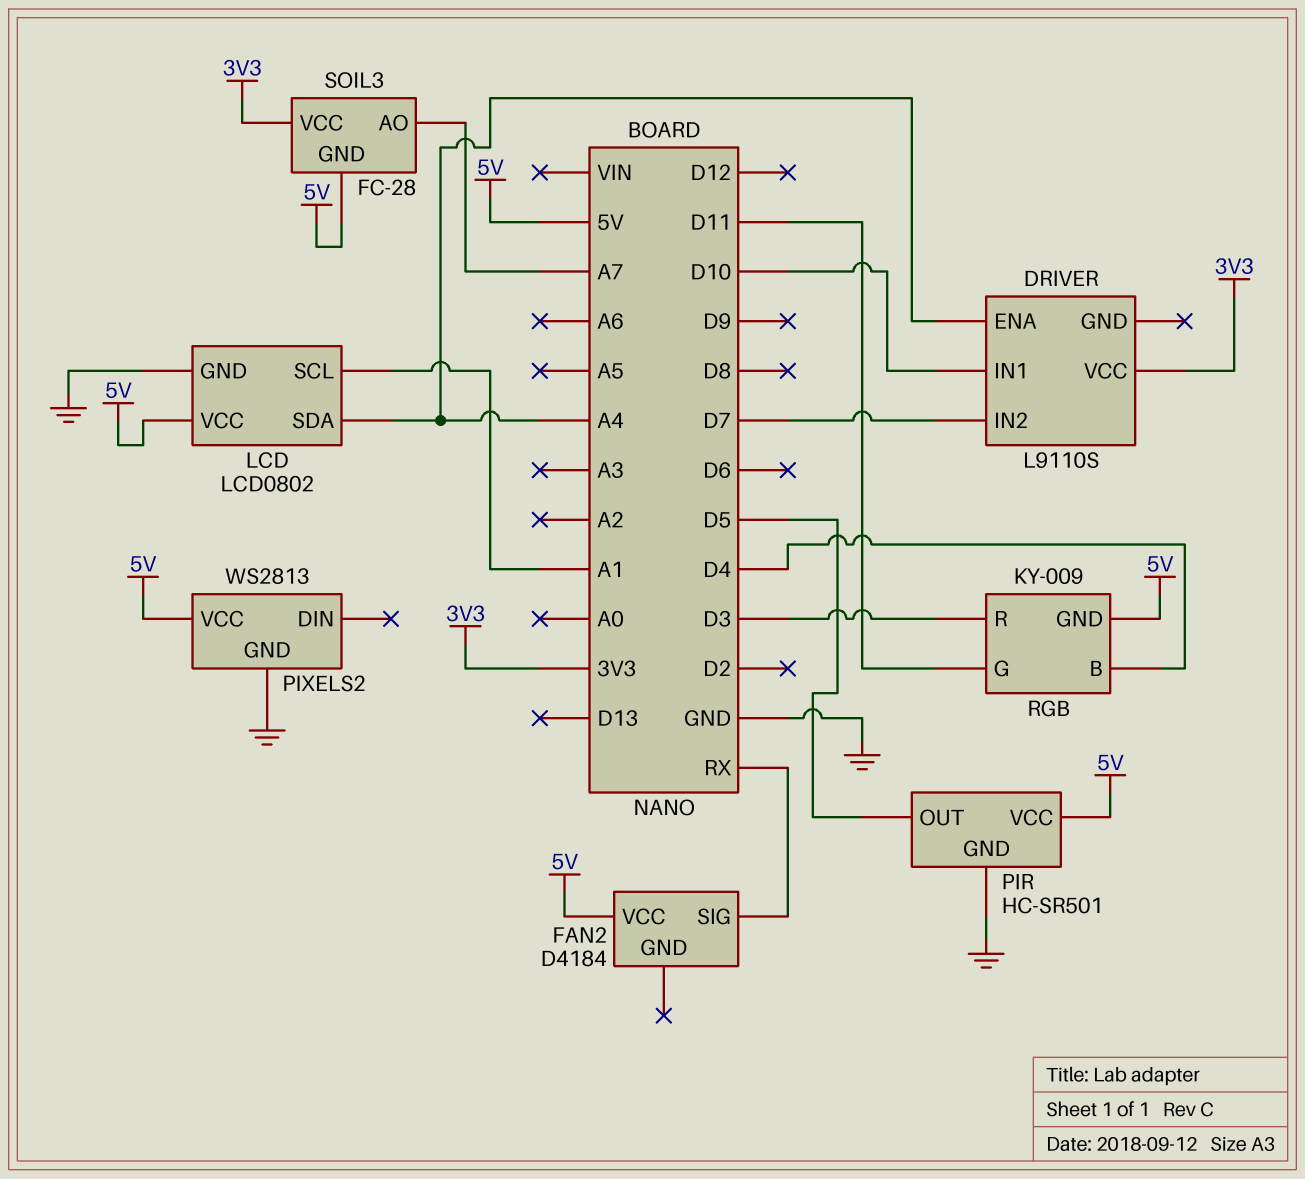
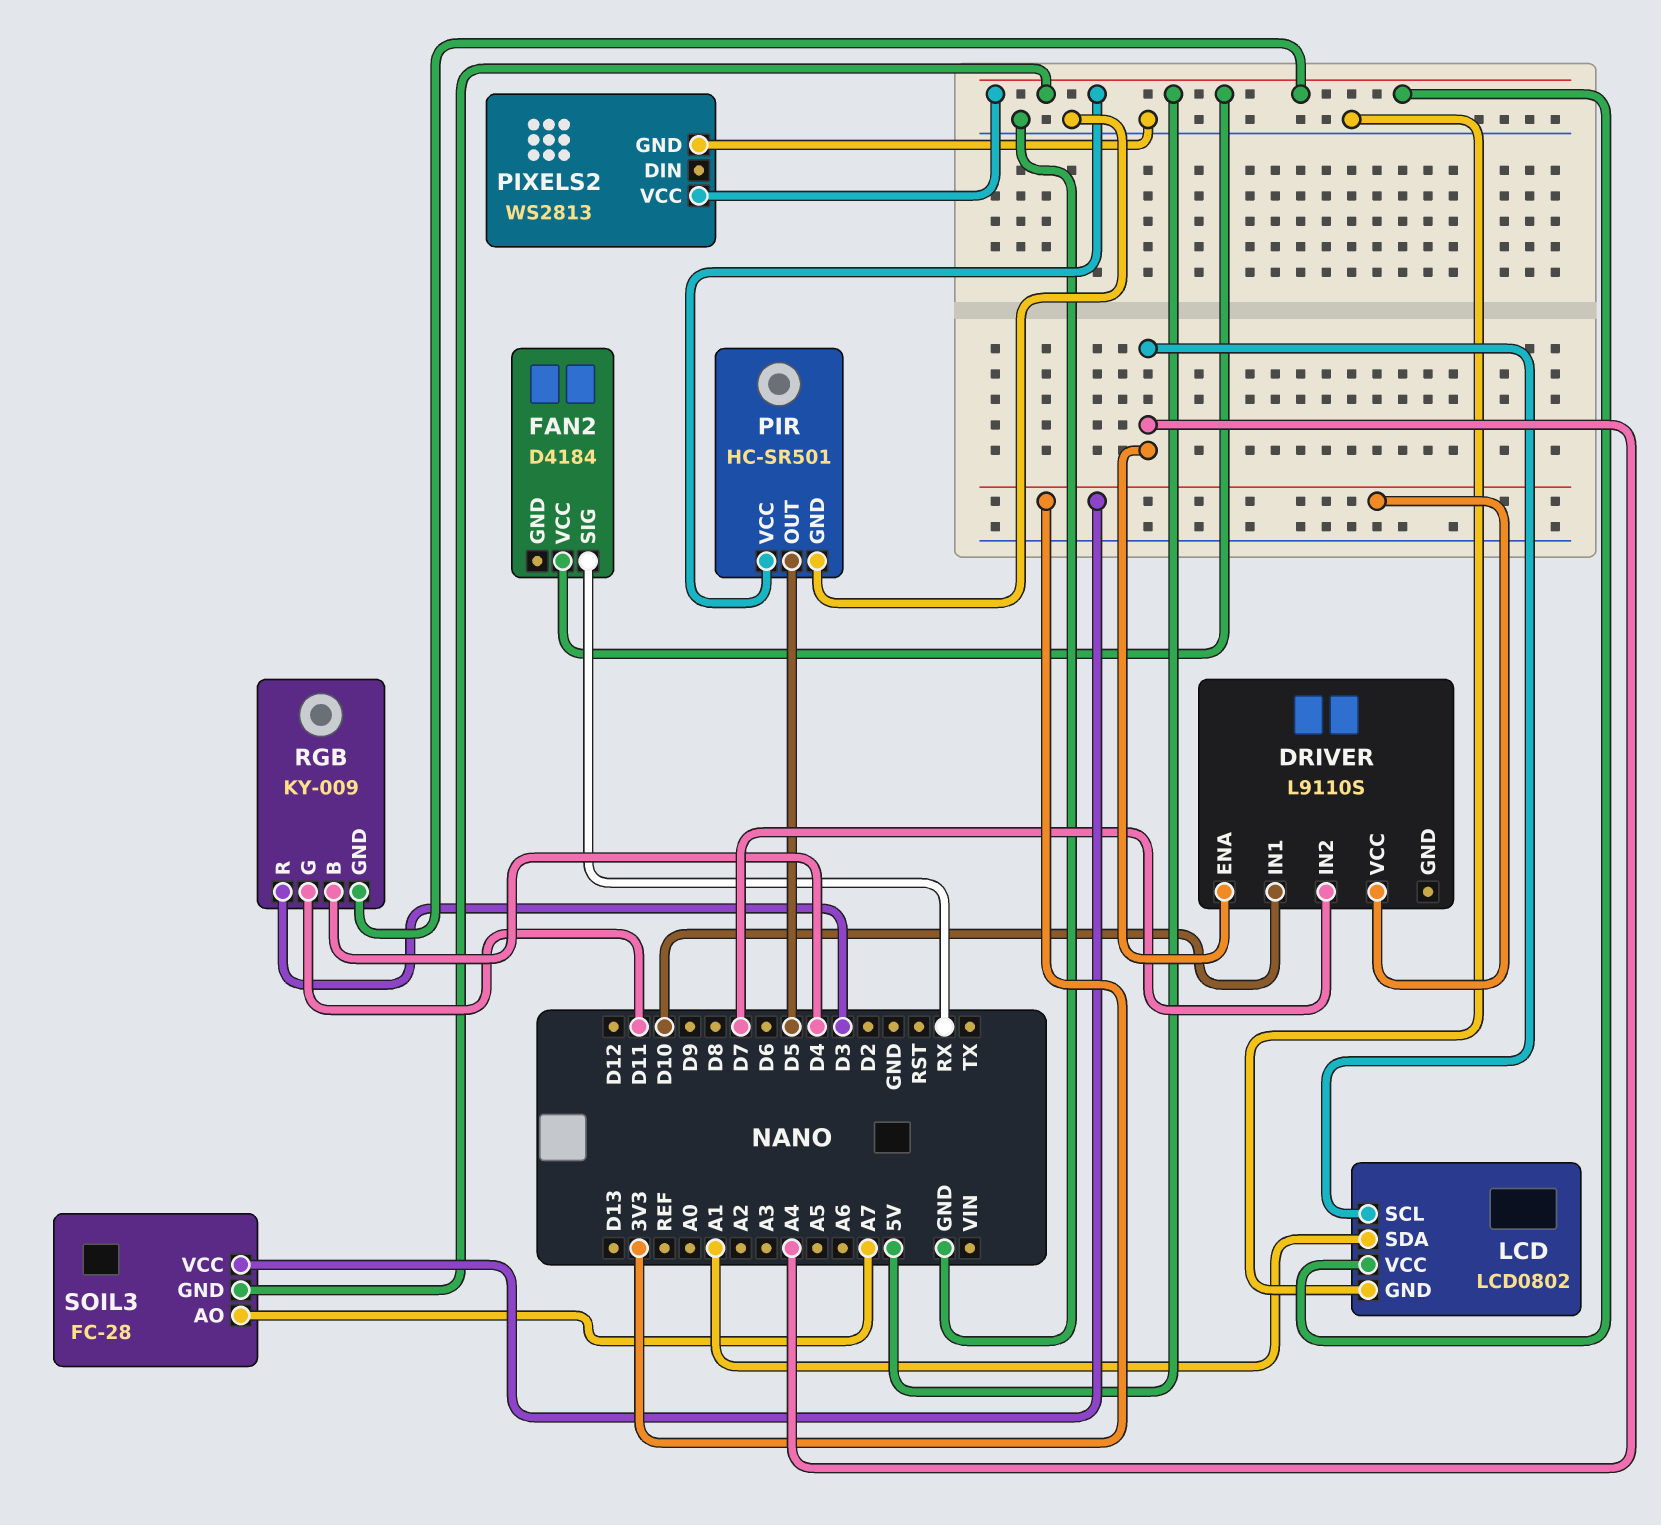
LCD pin SCL: A1 -> A4
LCD pin SDA: A4 -> A1

